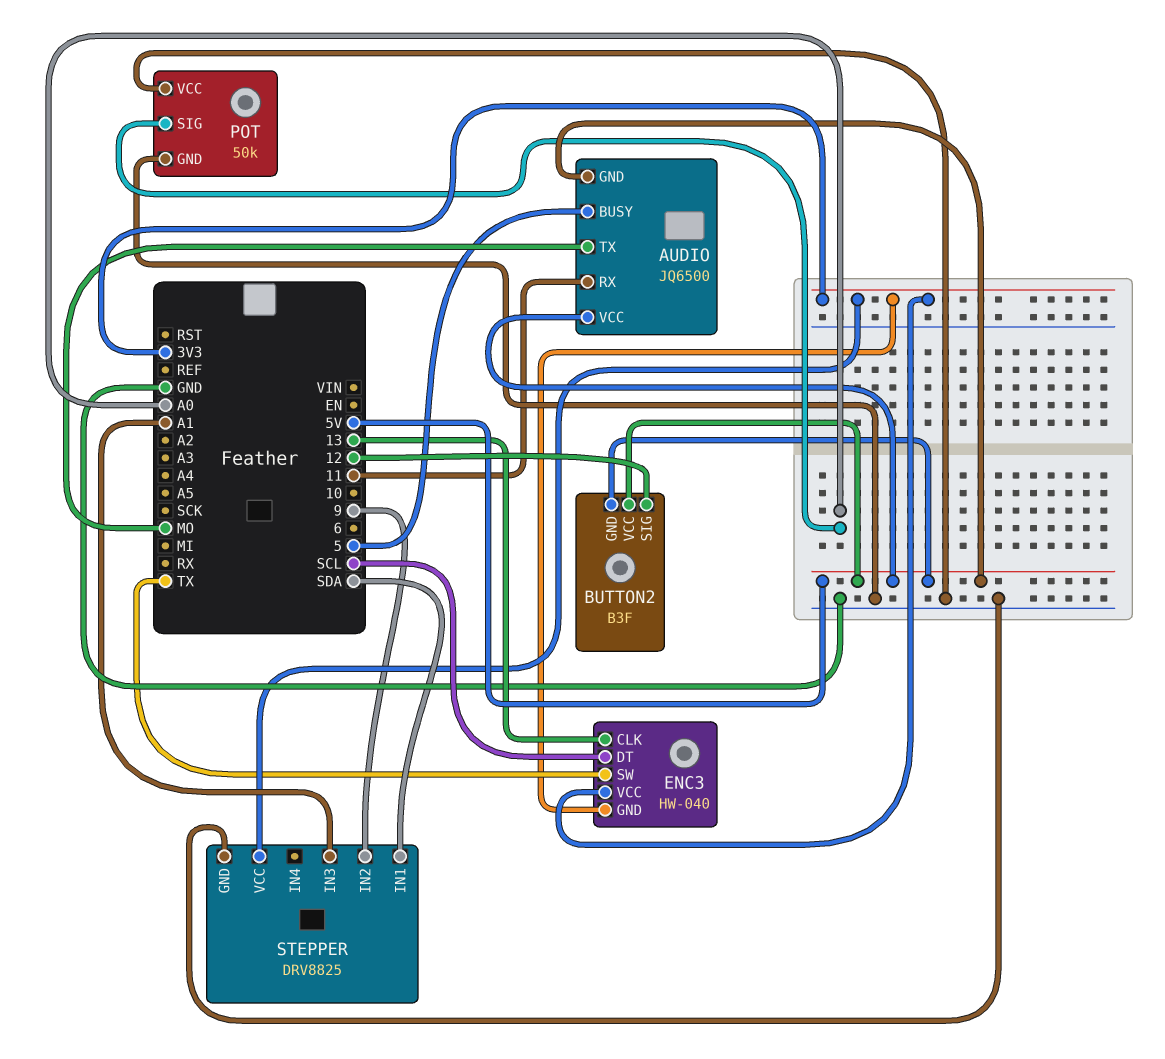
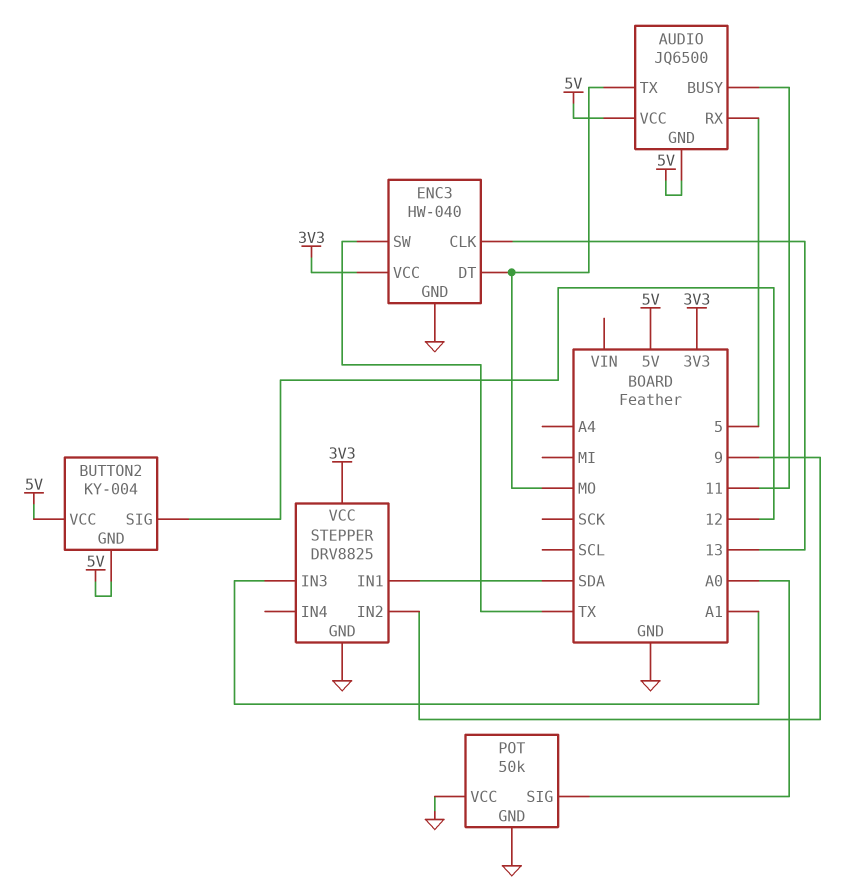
AUDIO pin BUSY: 5 -> 11
AUDIO pin RX: 11 -> 5
BUTTON2: B3F -> KY-004
ENC3 pin DT: SCL -> MO
ENC3 pin GND: 3V3 -> GND

